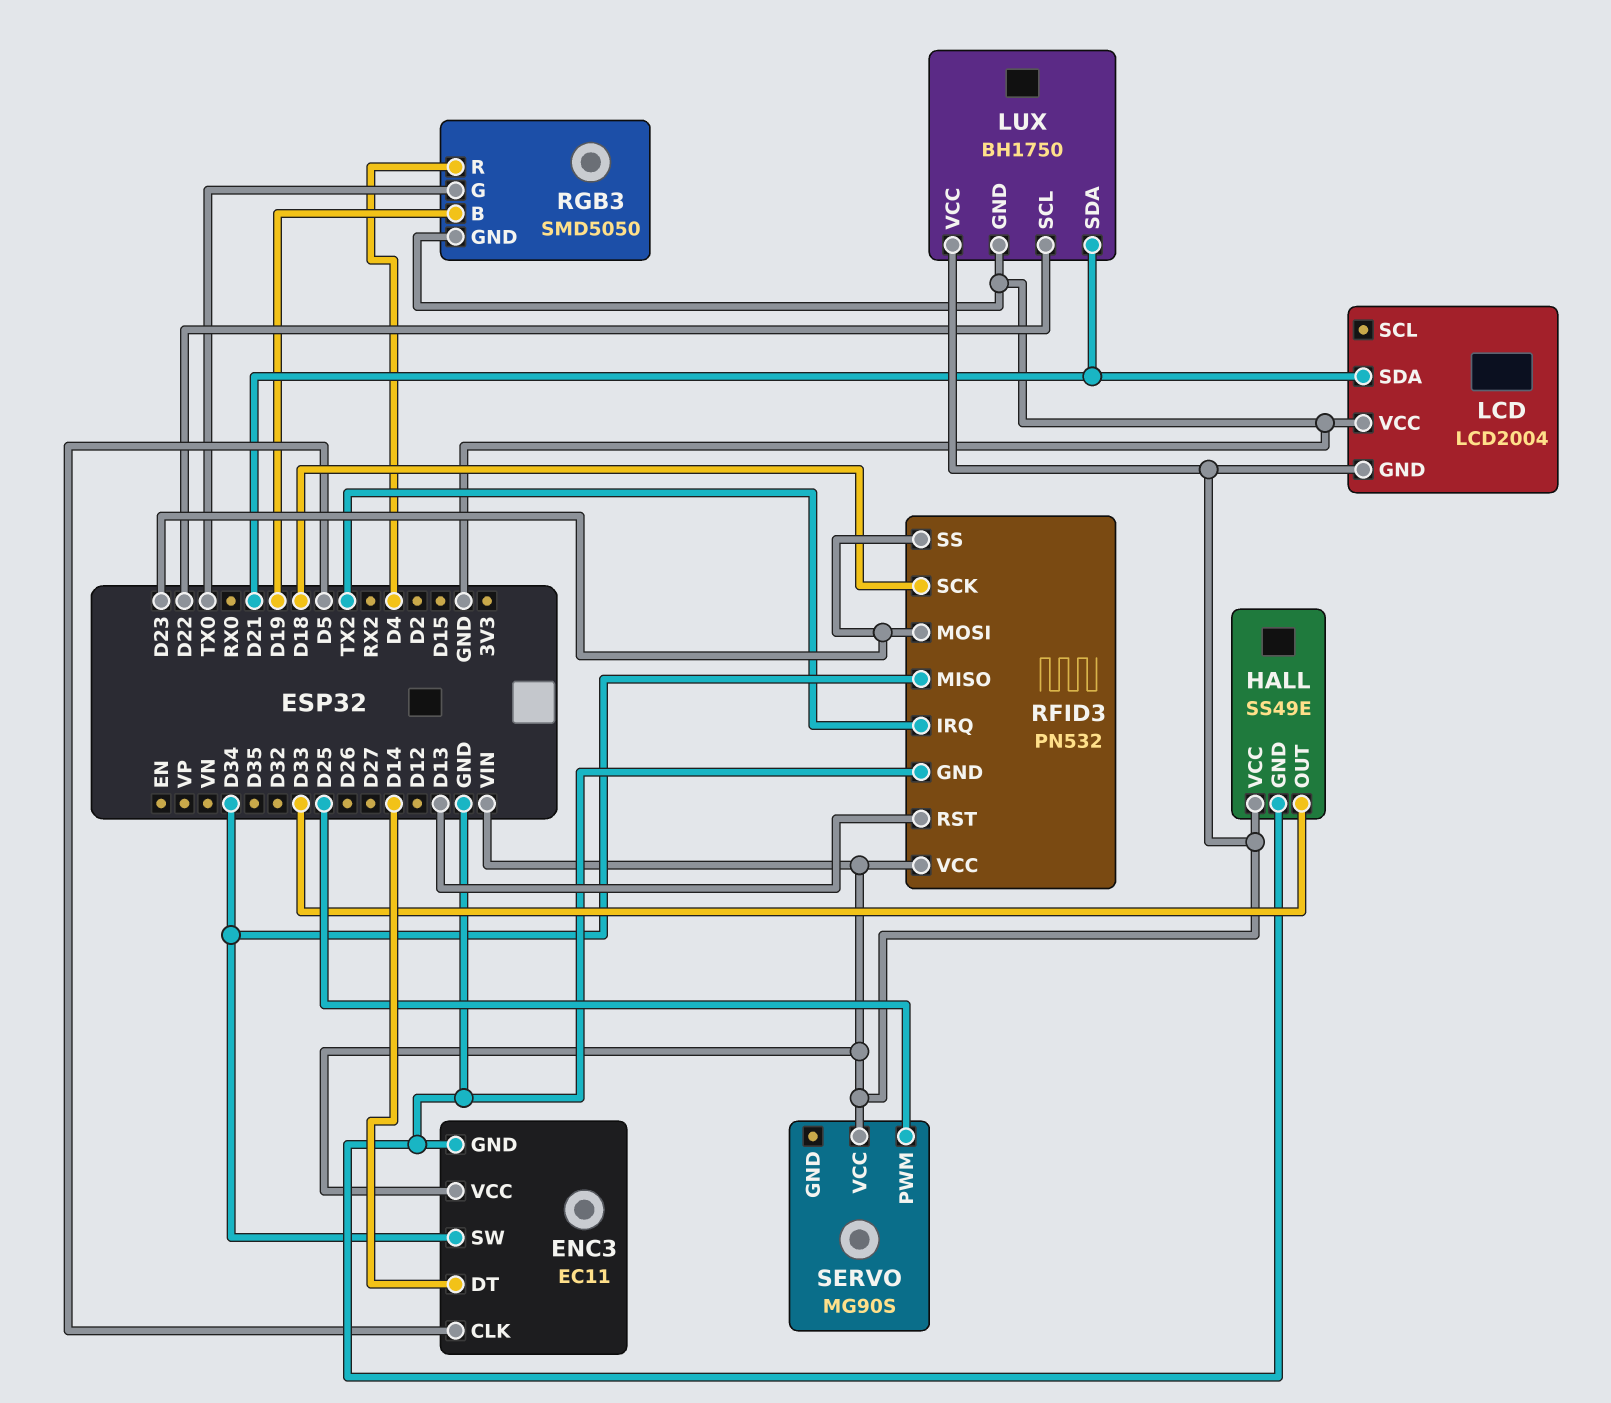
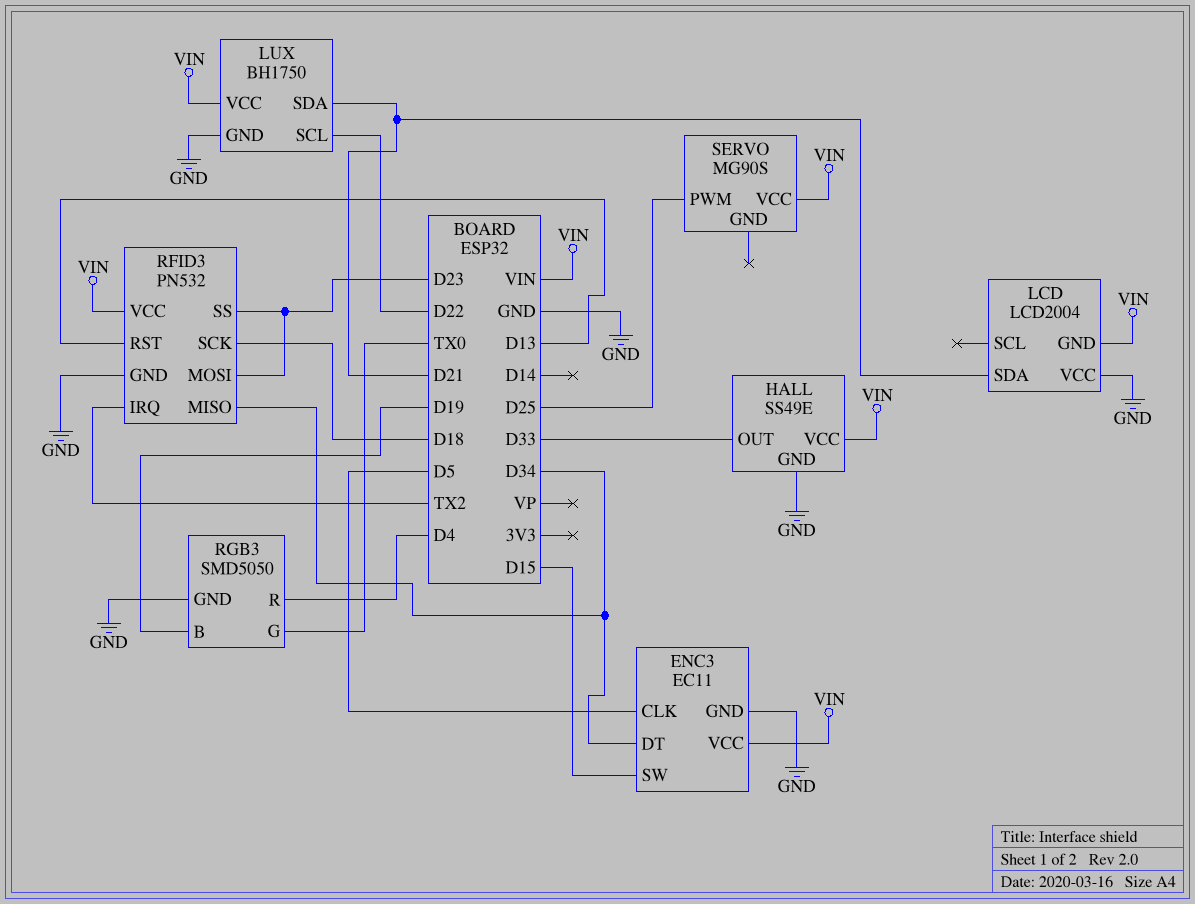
ENC3 pin DT: D14 -> D34
ENC3 pin SW: D34 -> D15

